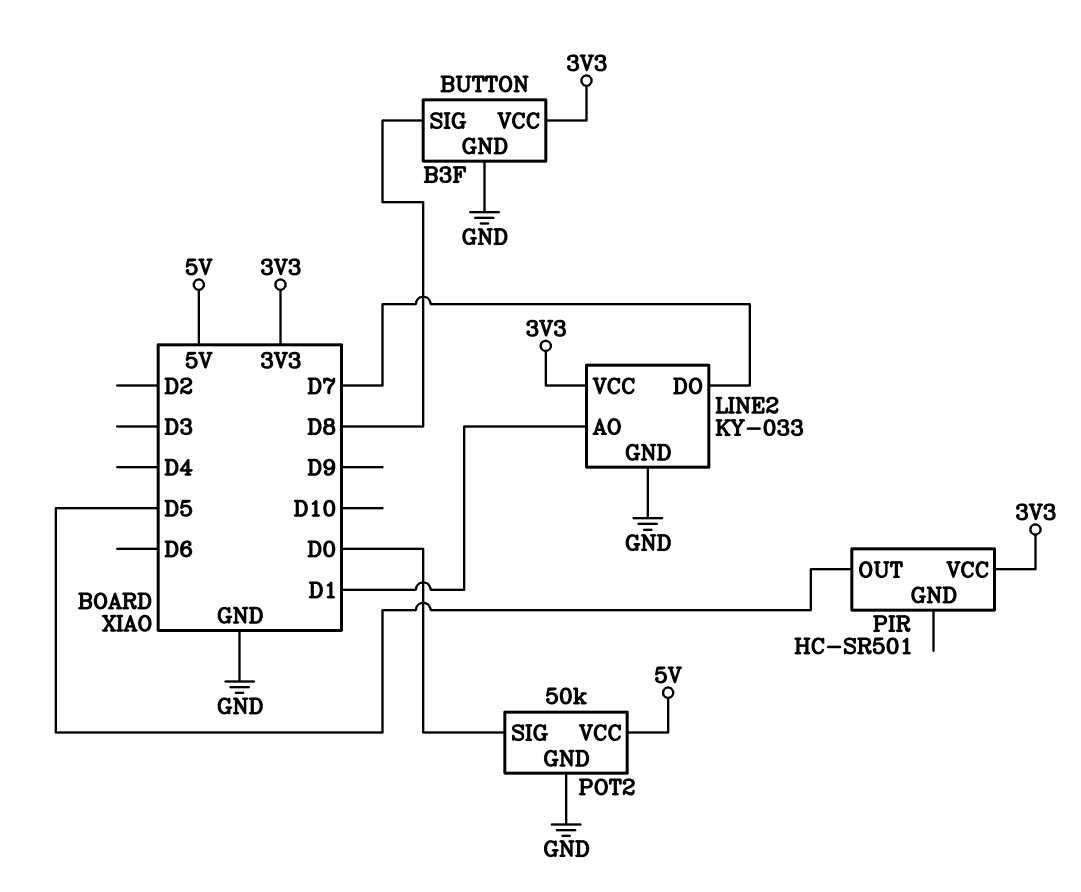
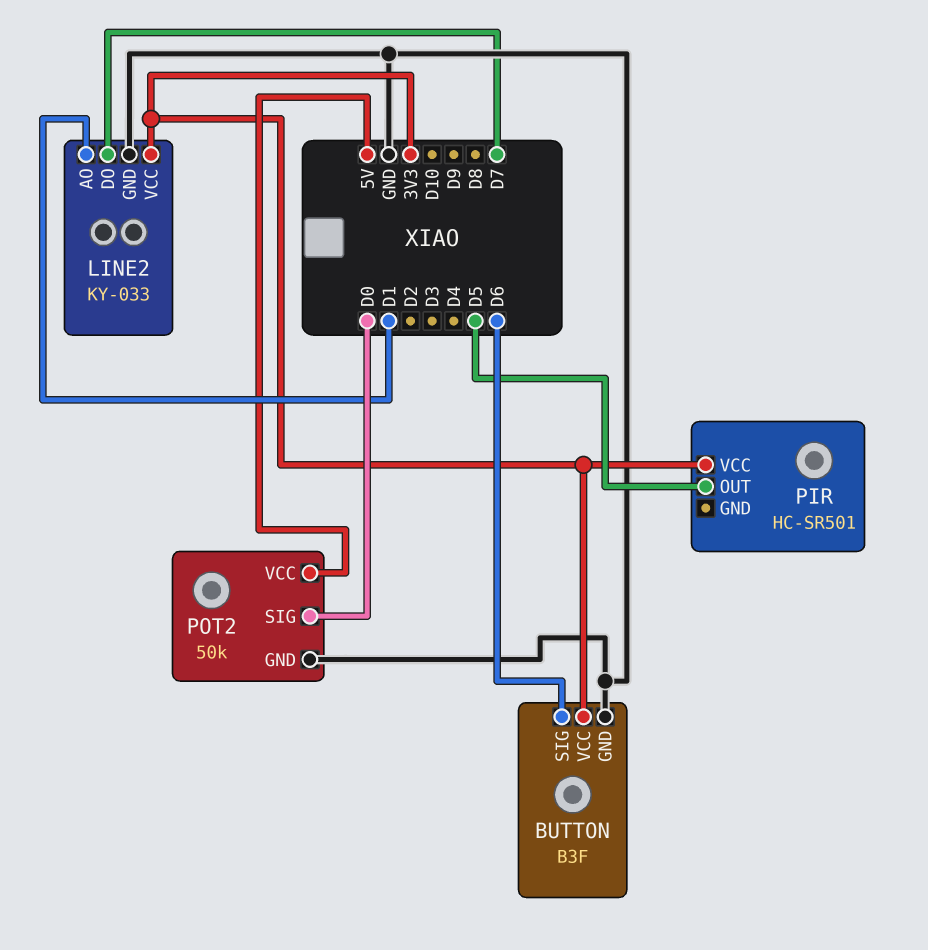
BUTTON pin SIG: D8 -> D6

